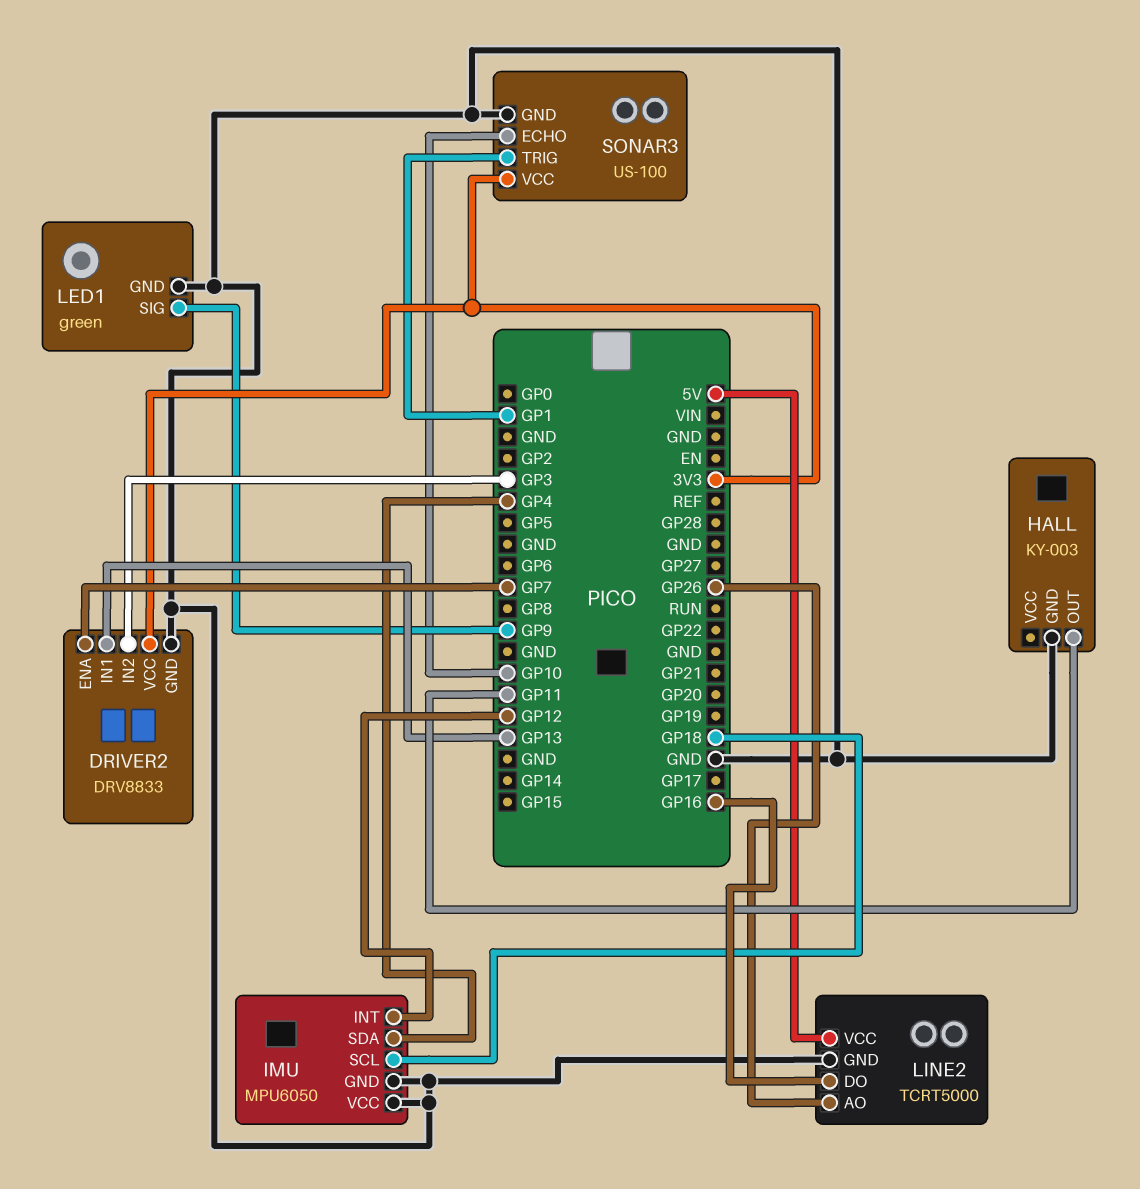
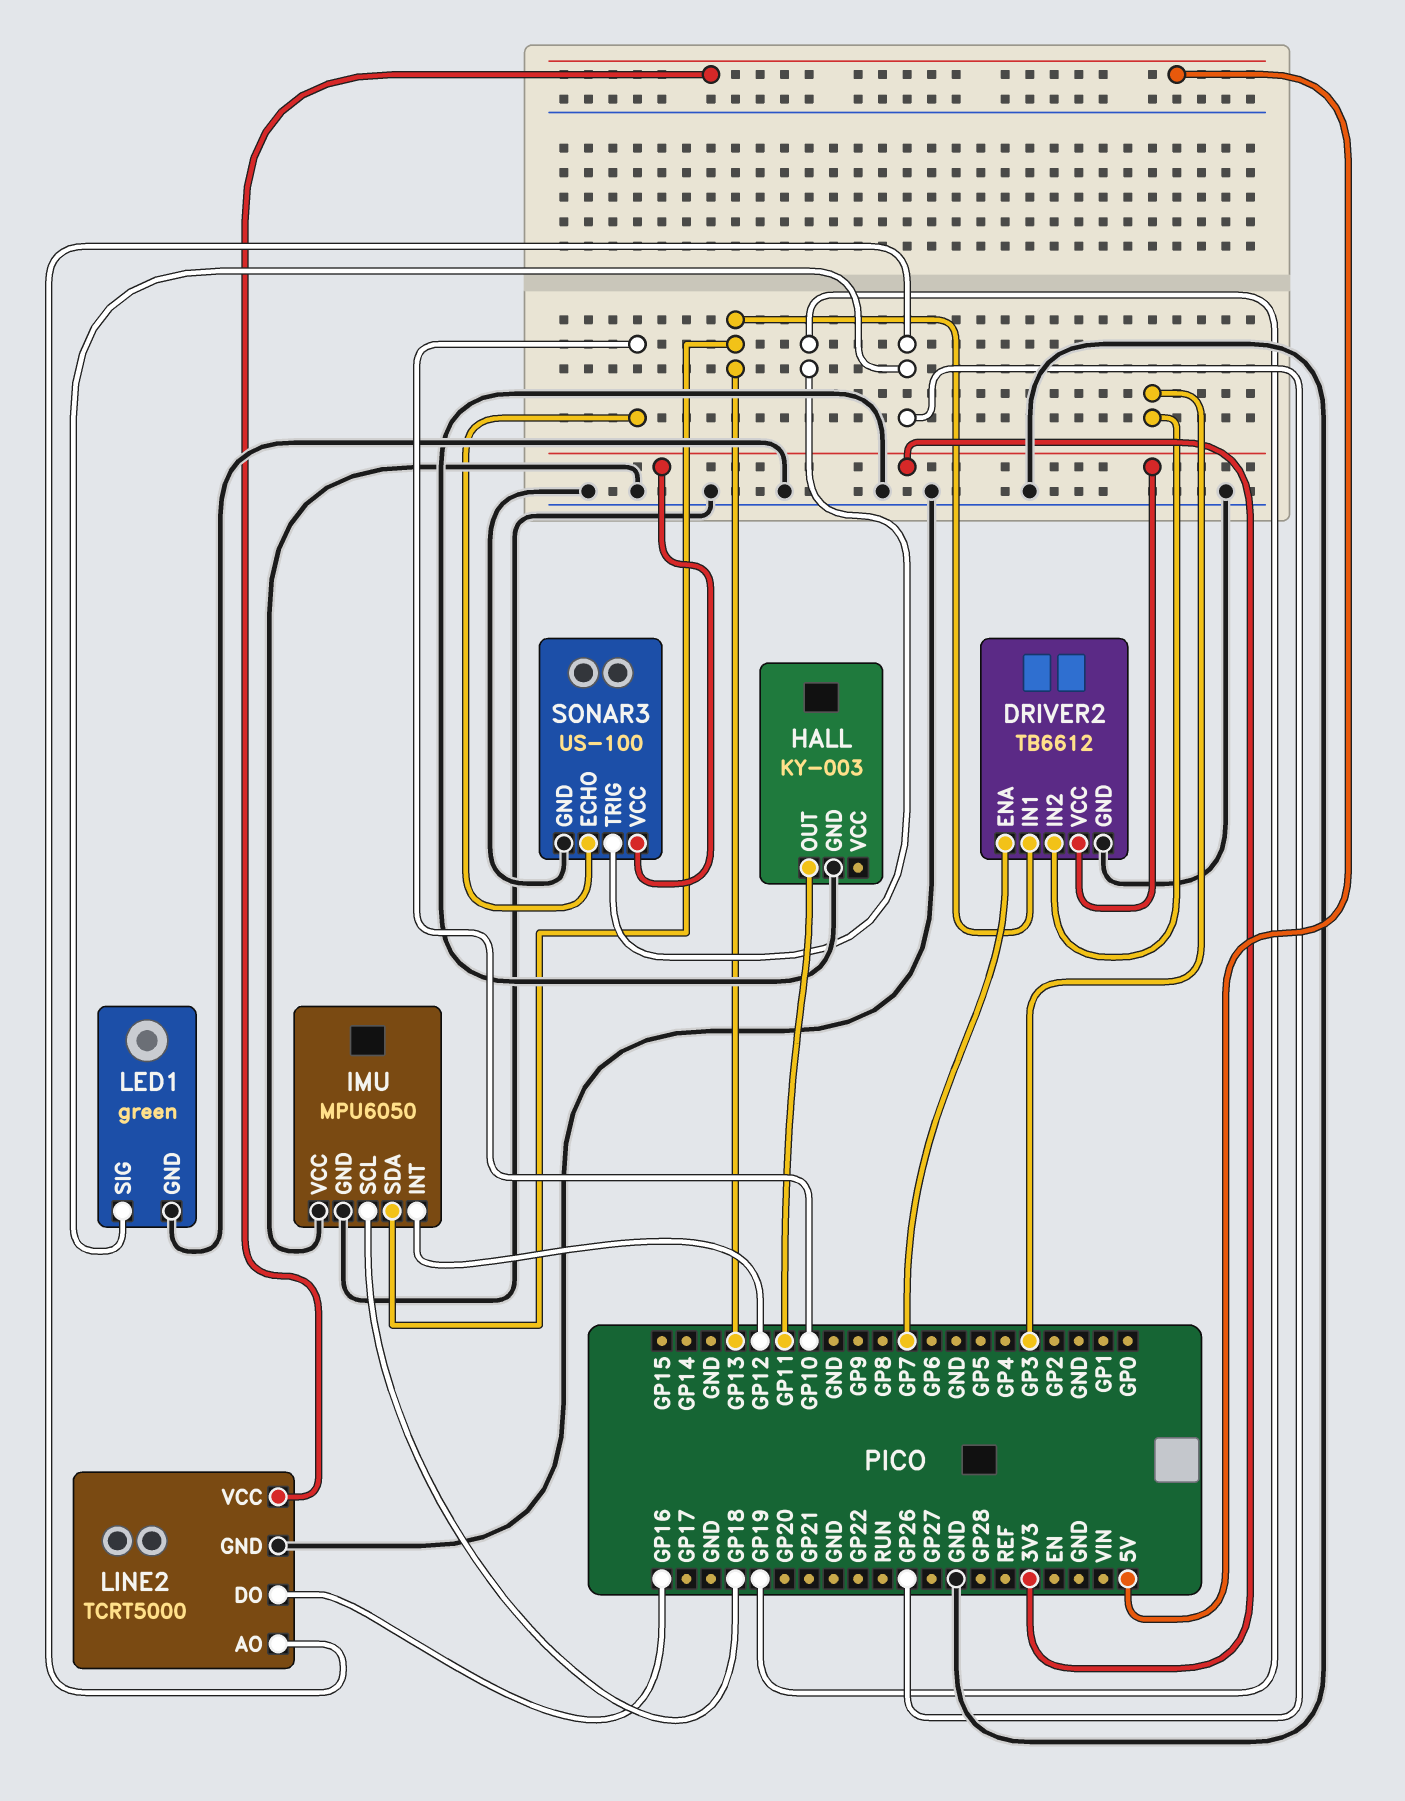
DRIVER2: DRV8833 -> TB6612
IMU pin SDA: GP4 -> GP13
LED1 pin SIG: GP9 -> GP26
SONAR3 pin TRIG: GP1 -> GP19

